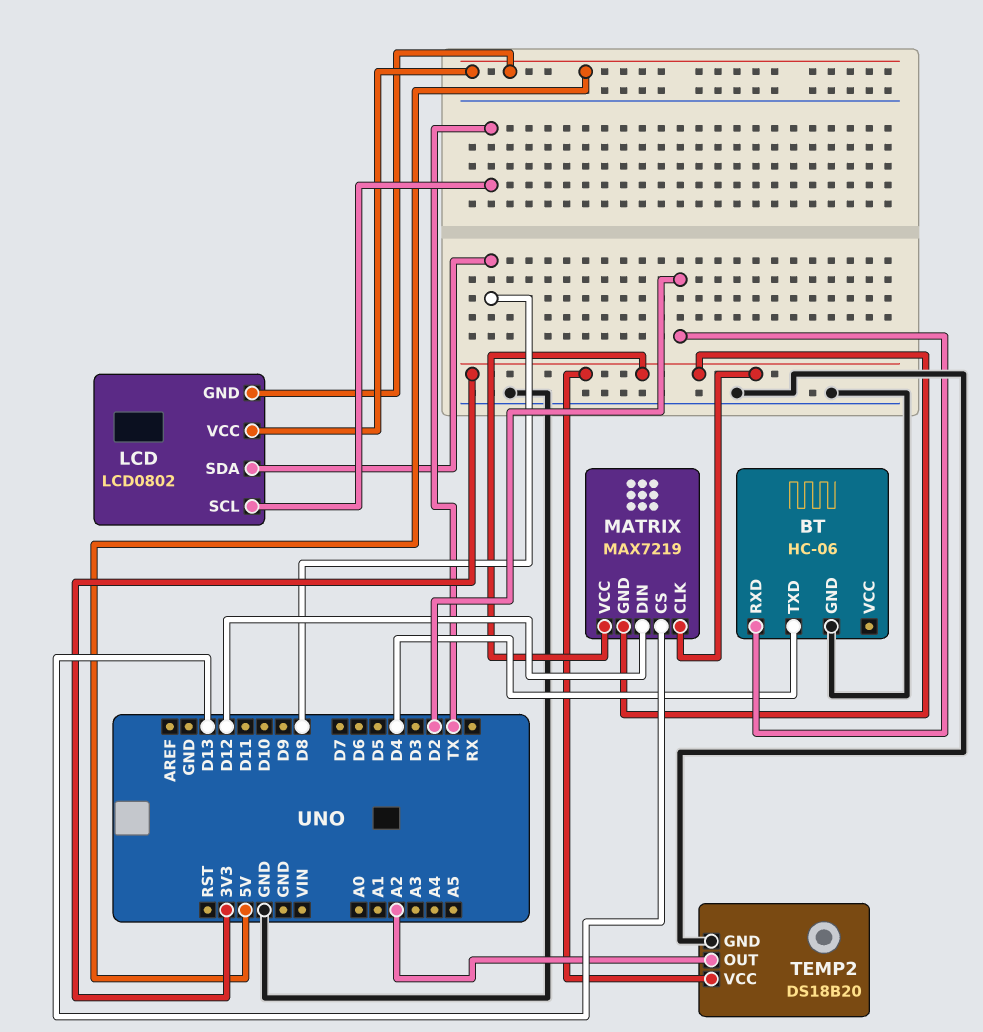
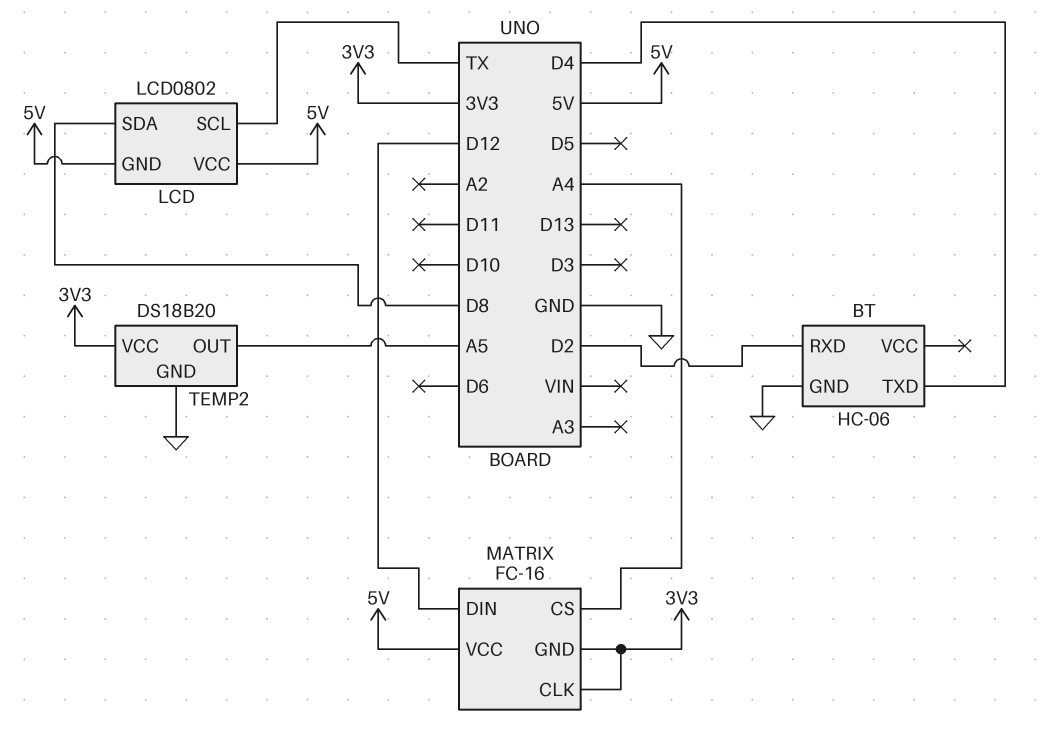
MATRIX: MAX7219 -> FC-16
MATRIX pin CS: D13 -> A4
MATRIX pin VCC: 3V3 -> 5V
TEMP2 pin OUT: A2 -> A5

